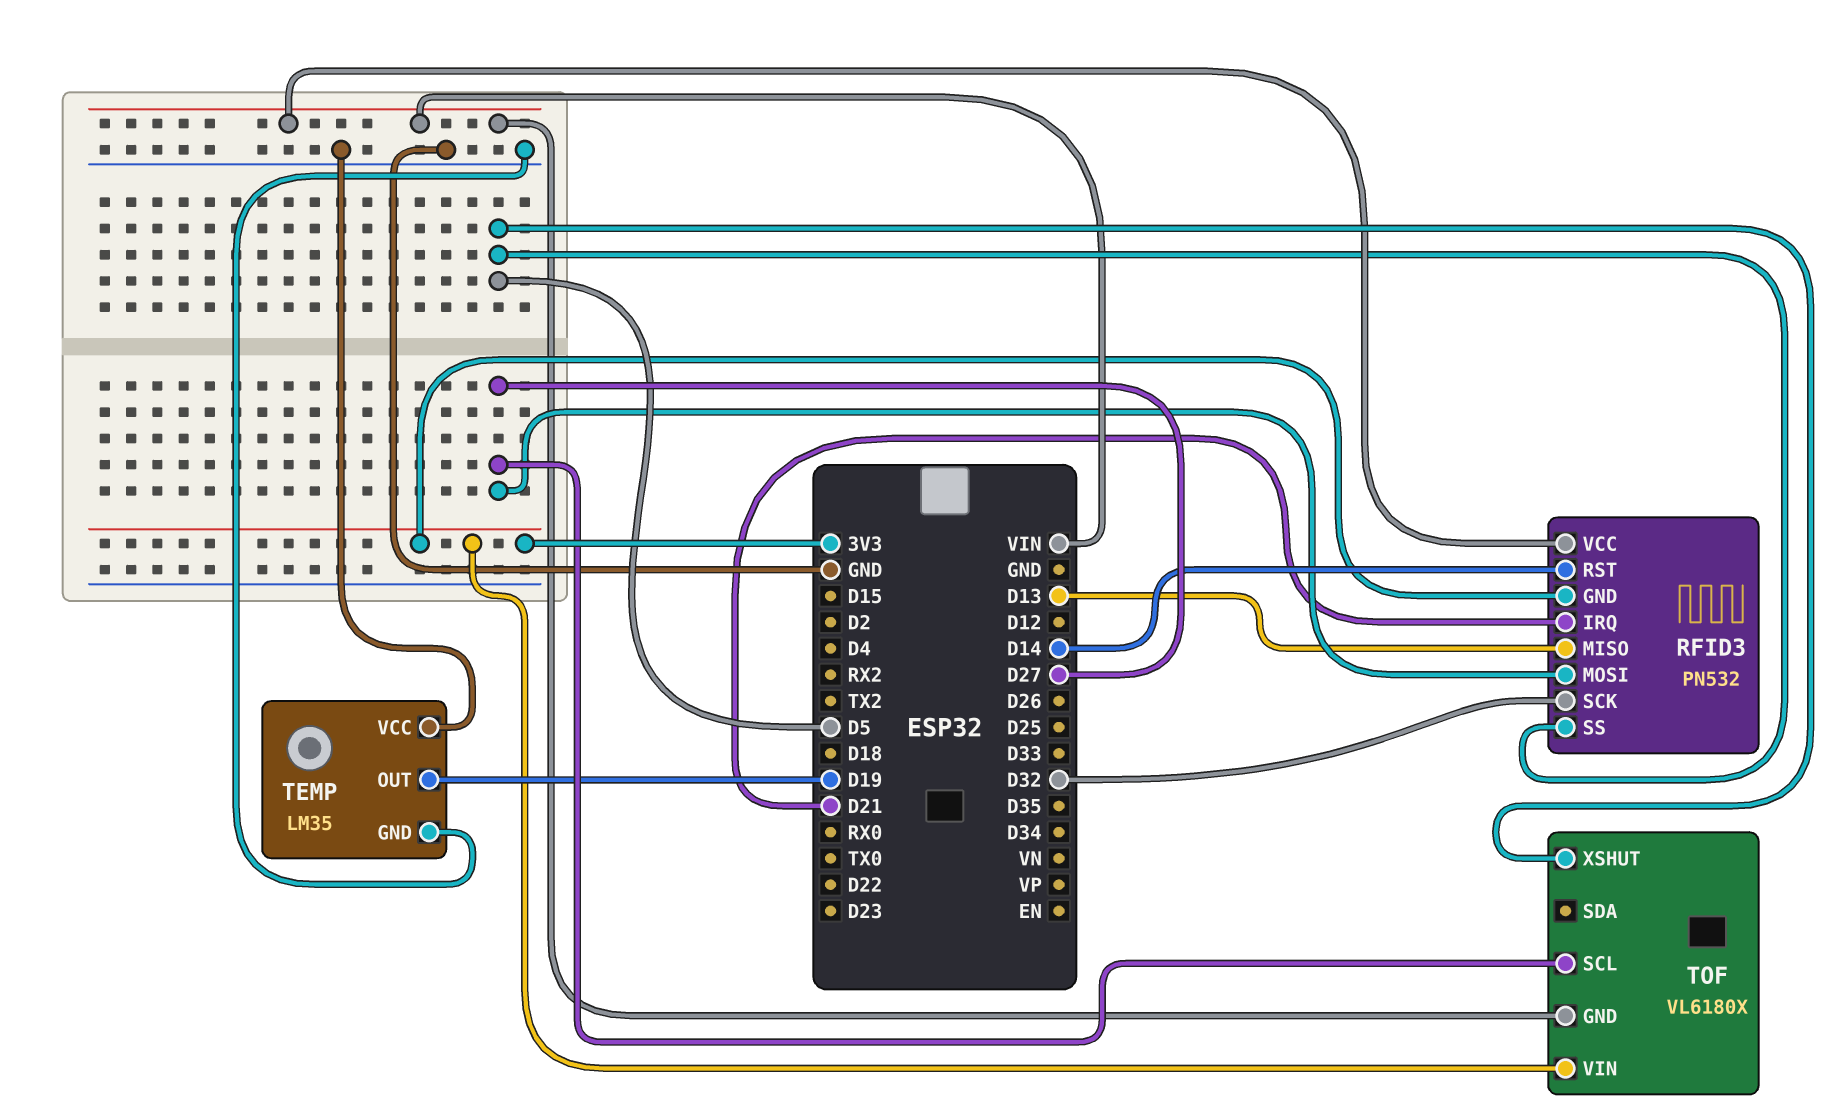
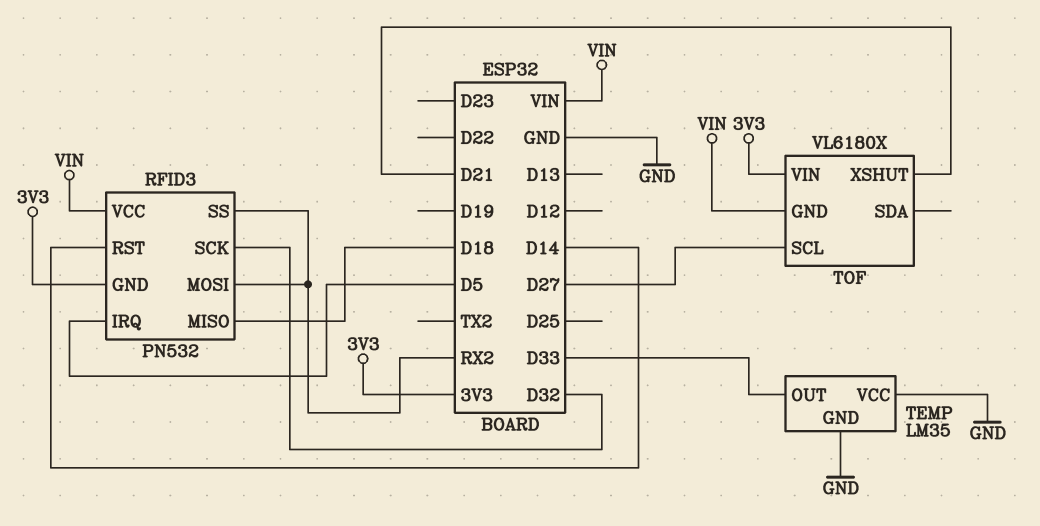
RFID3 pin IRQ: D21 -> D5
RFID3 pin MISO: D13 -> D18
RFID3 pin MOSI: D27 -> RX2
RFID3 pin SS: D5 -> RX2
TEMP pin OUT: D19 -> D33
TOF pin XSHUT: D5 -> D21

